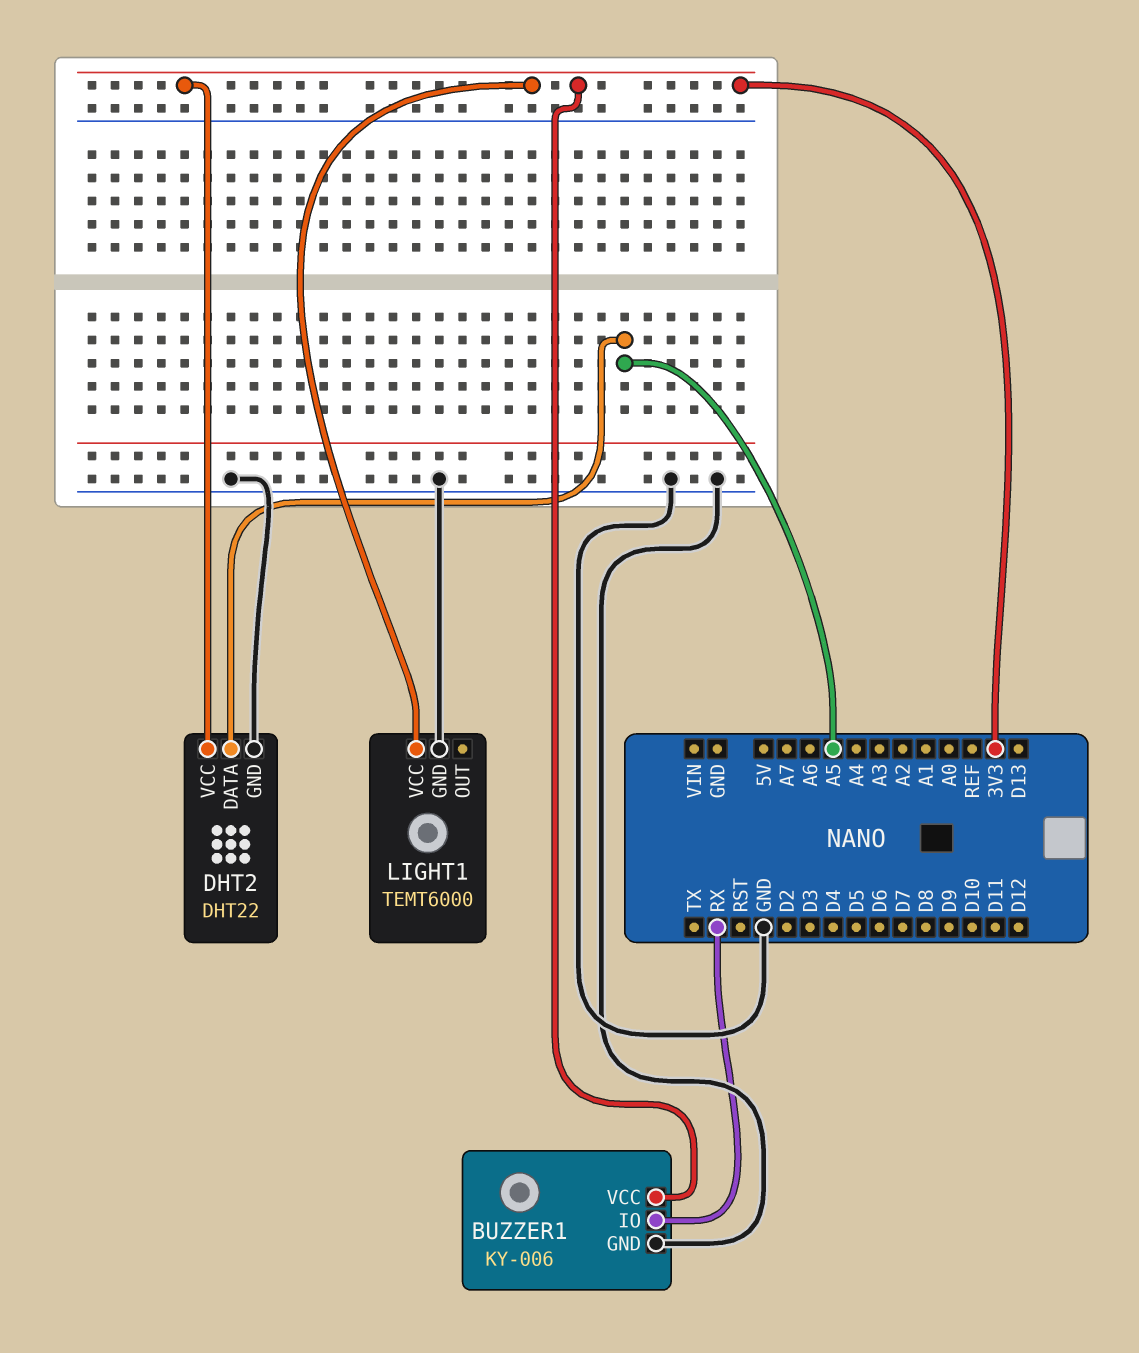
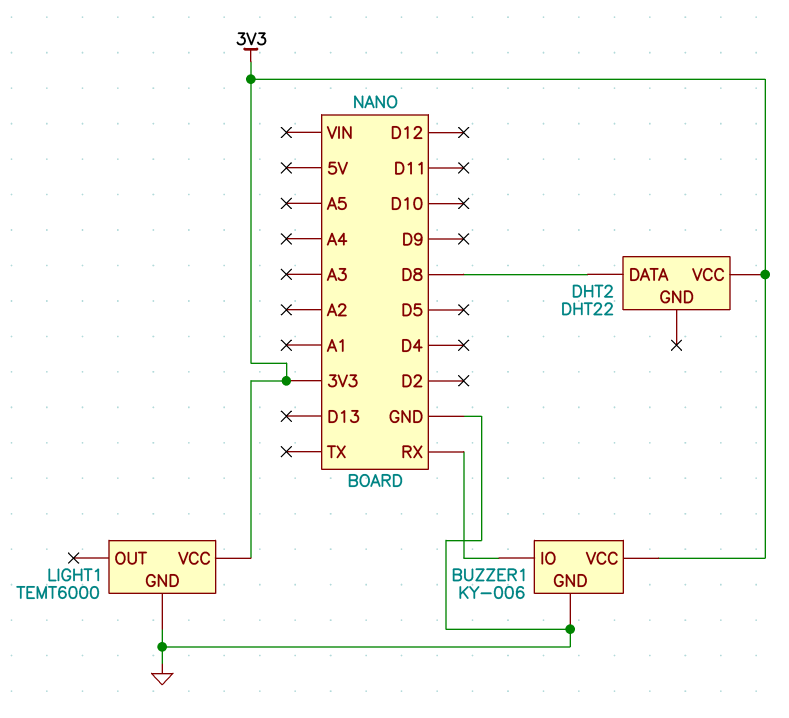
DHT2 pin DATA: A5 -> D8
DHT2 pin GND: GND -> none

